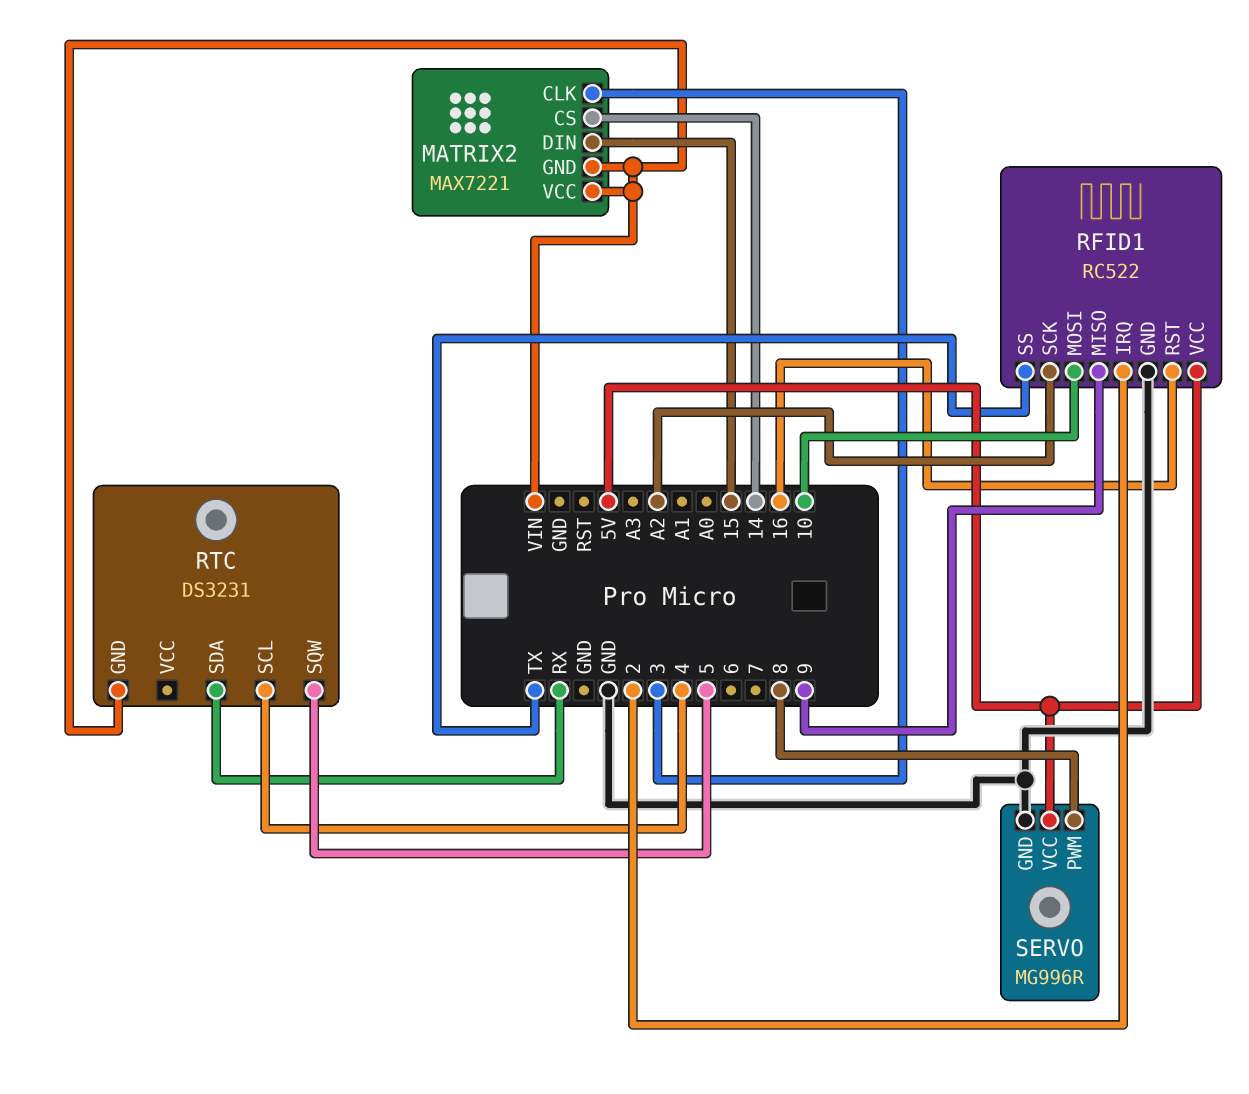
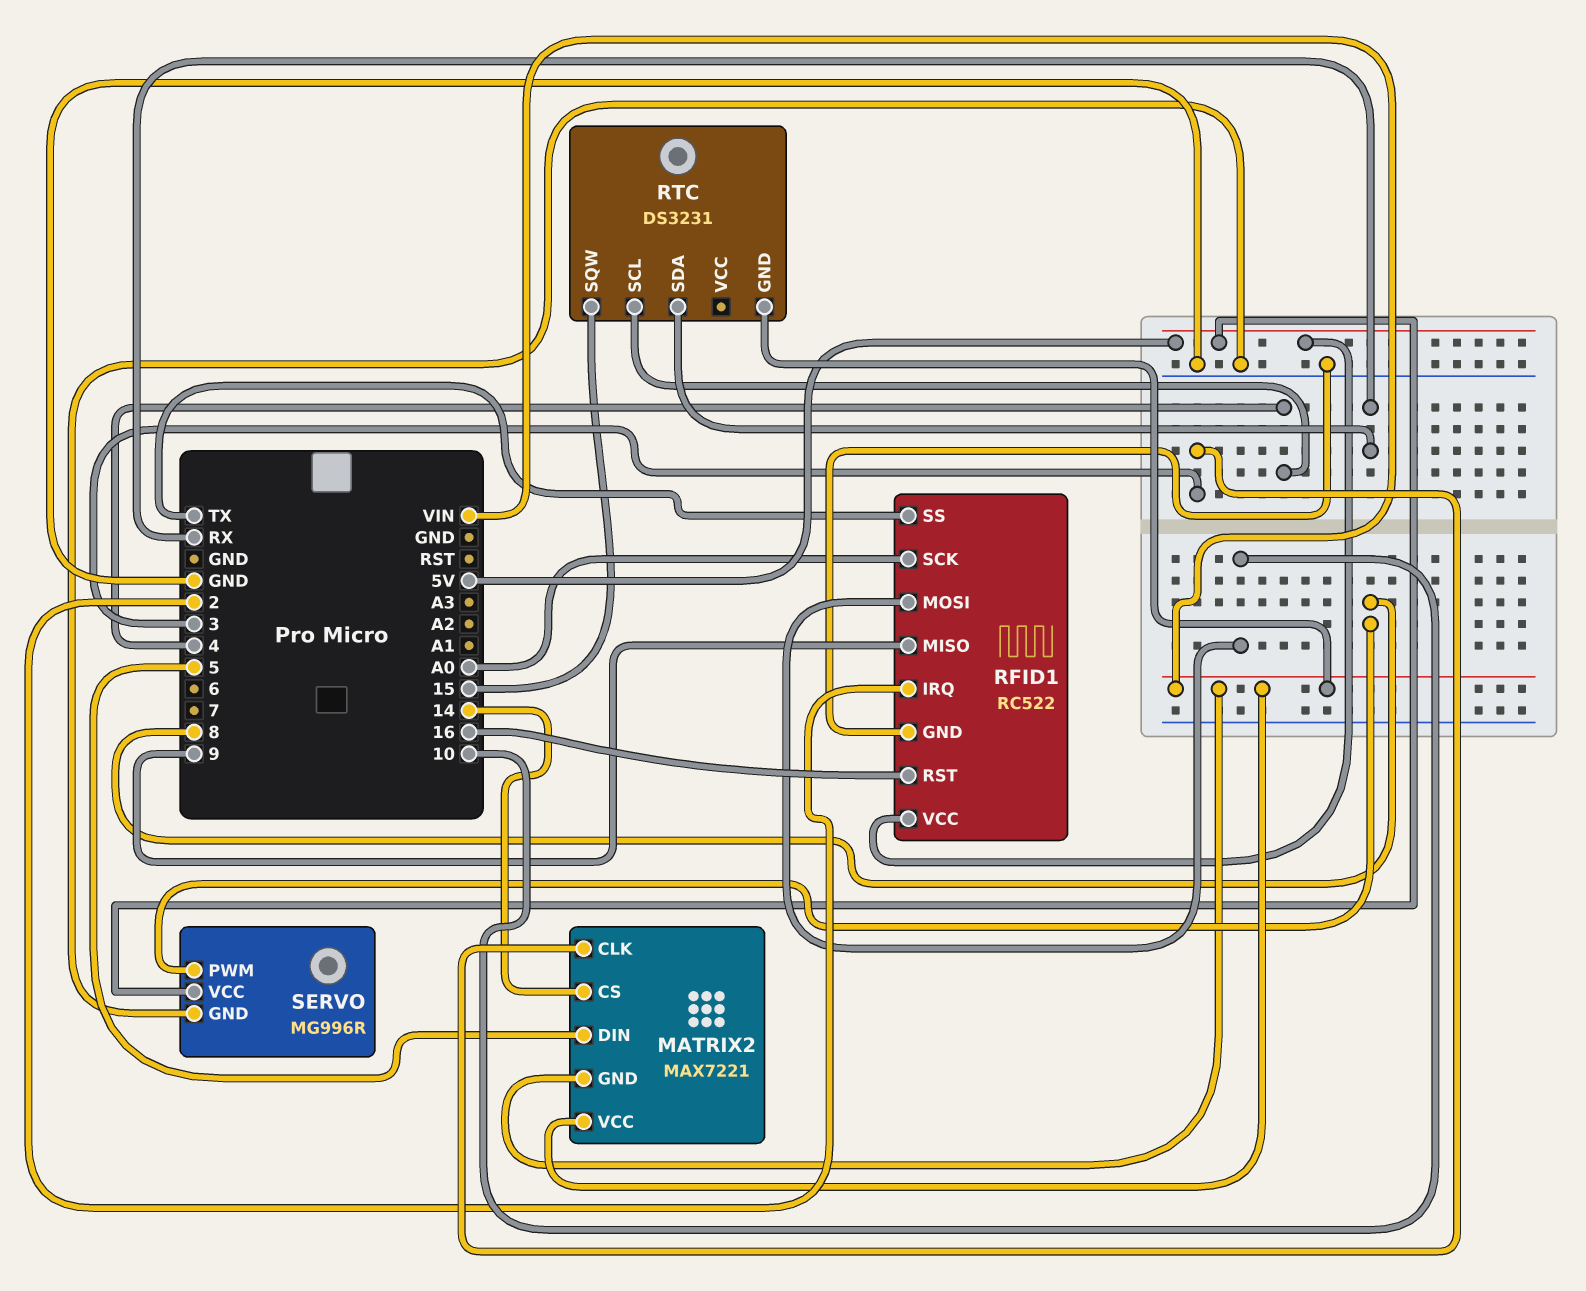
MATRIX2 pin DIN: 15 -> 5
RFID1 pin SCK: A2 -> A0
RTC pin SQW: 5 -> 15

